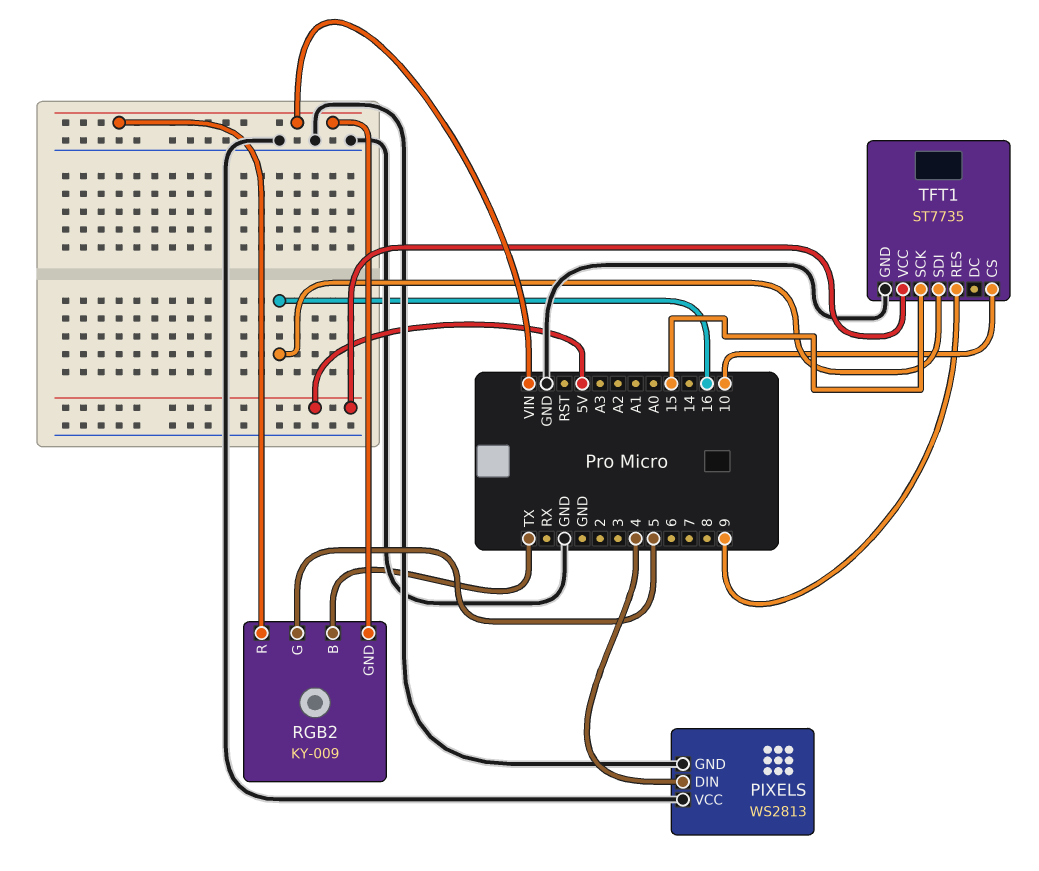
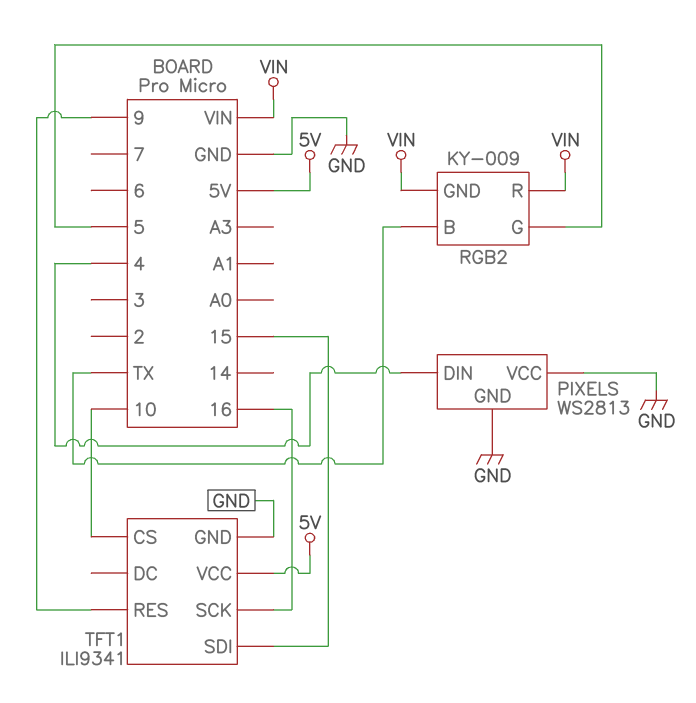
TFT1: ST7735 -> ILI9341
TFT1 pin SCK: 15 -> 16
TFT1 pin SDI: 16 -> 15

